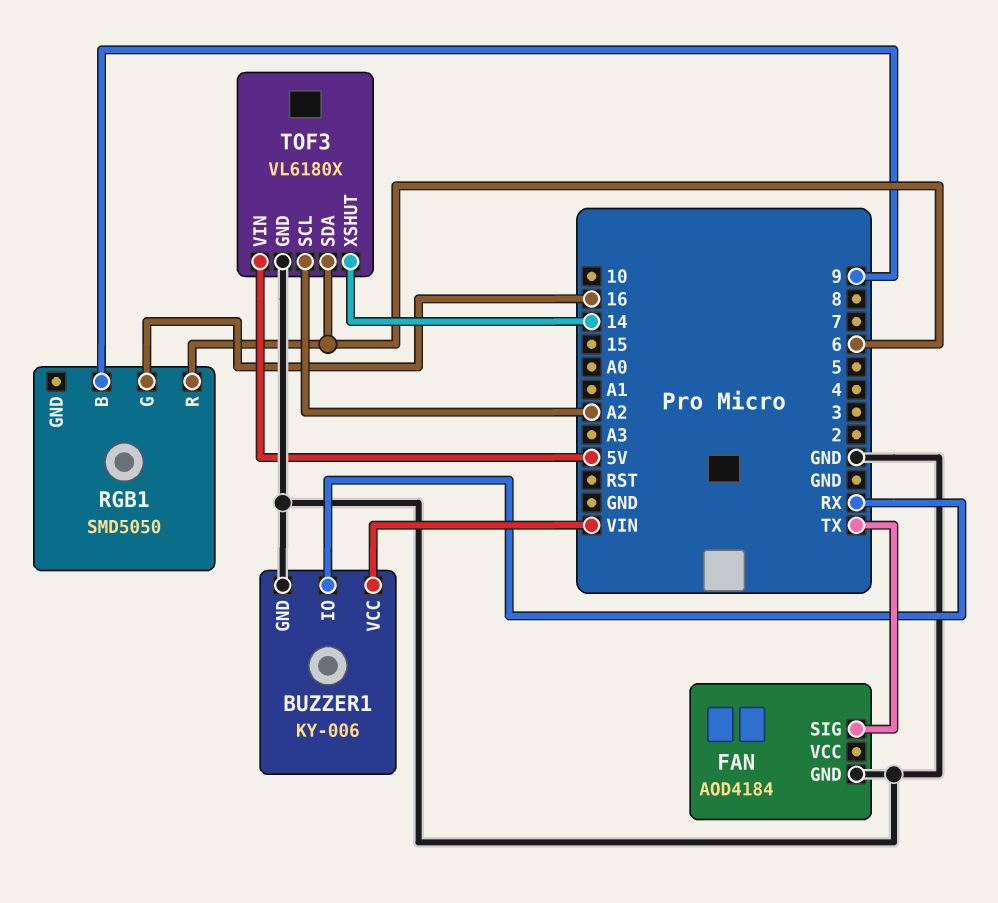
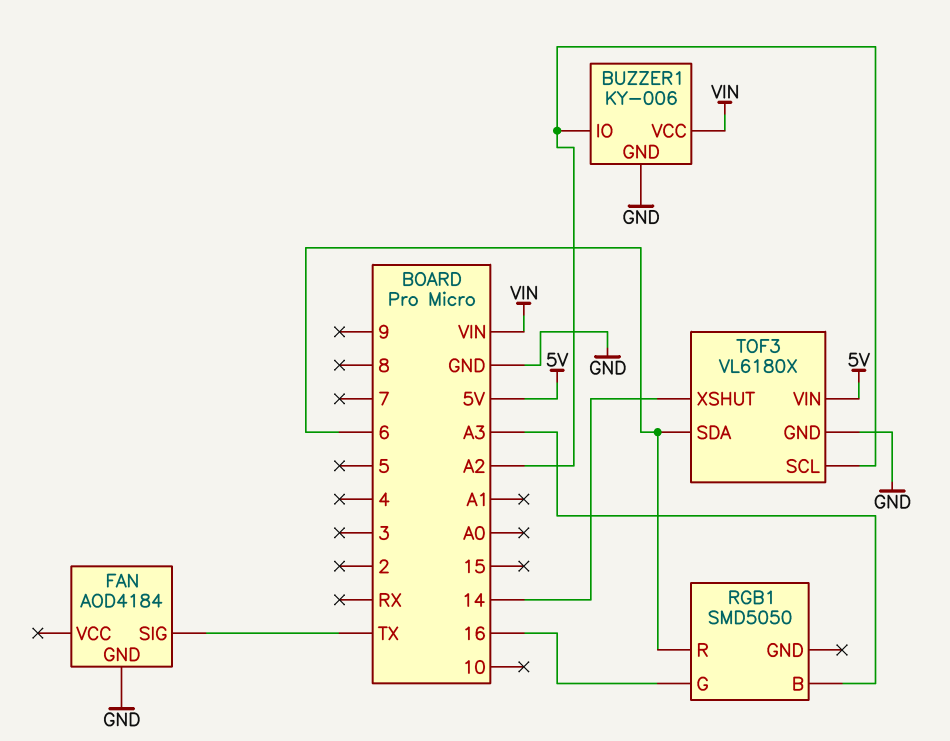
BUZZER1 pin IO: RX -> A2
RGB1 pin B: 9 -> A3

